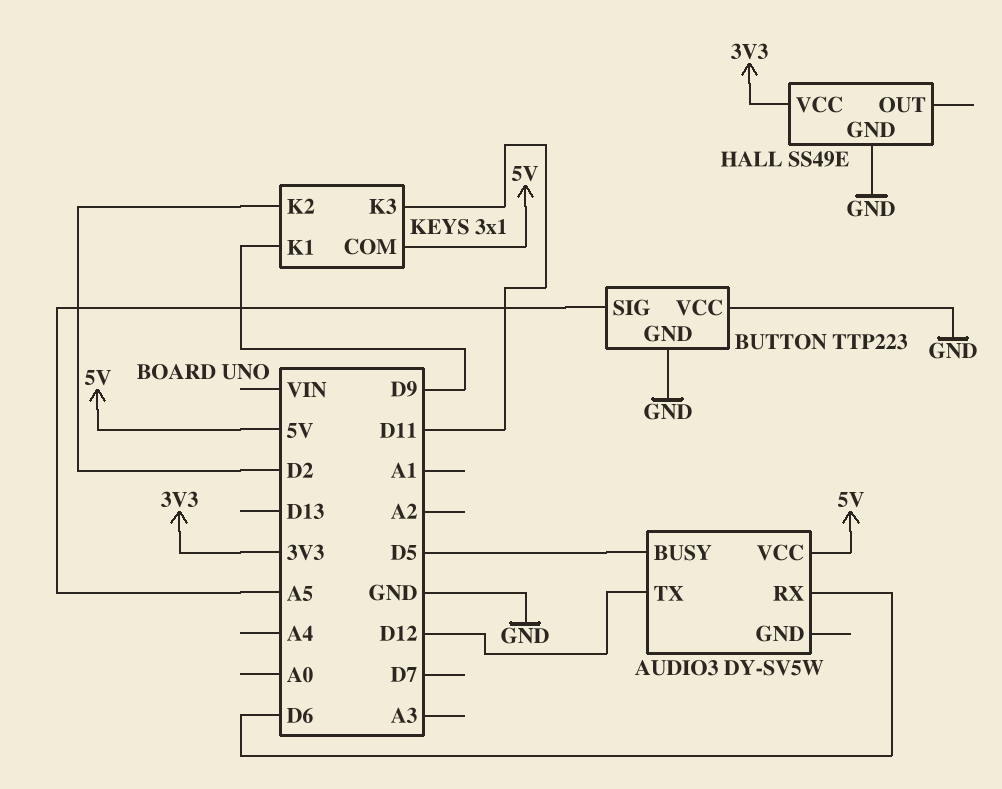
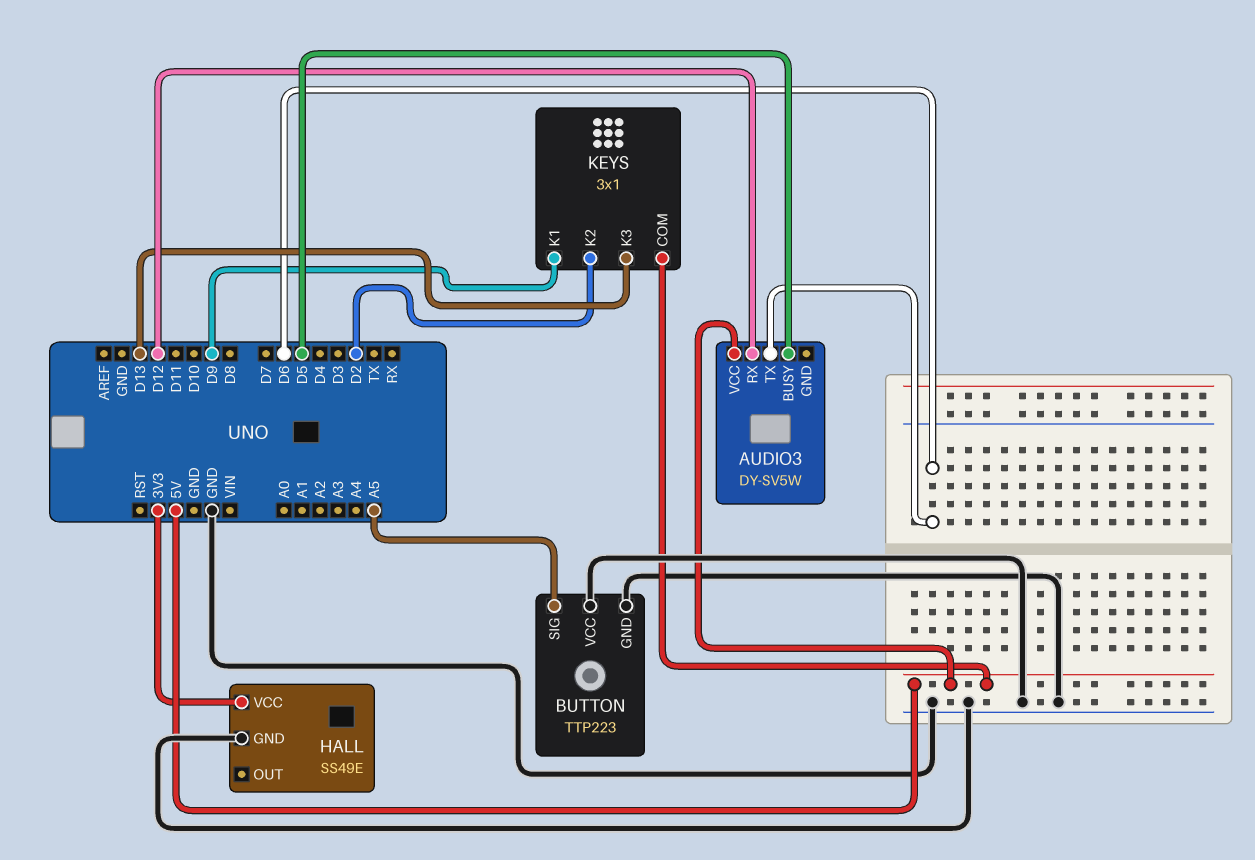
AUDIO3 pin RX: D6 -> D12
AUDIO3 pin TX: D12 -> D6
KEYS pin K3: D11 -> D13

